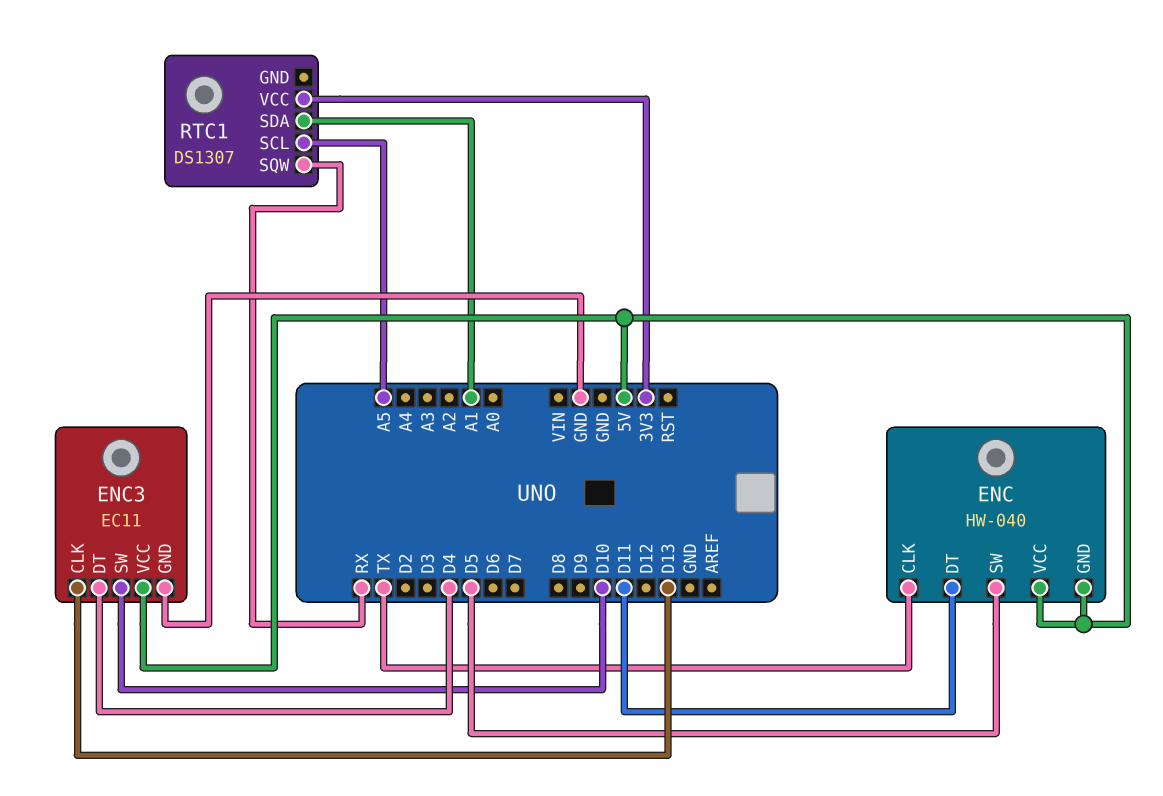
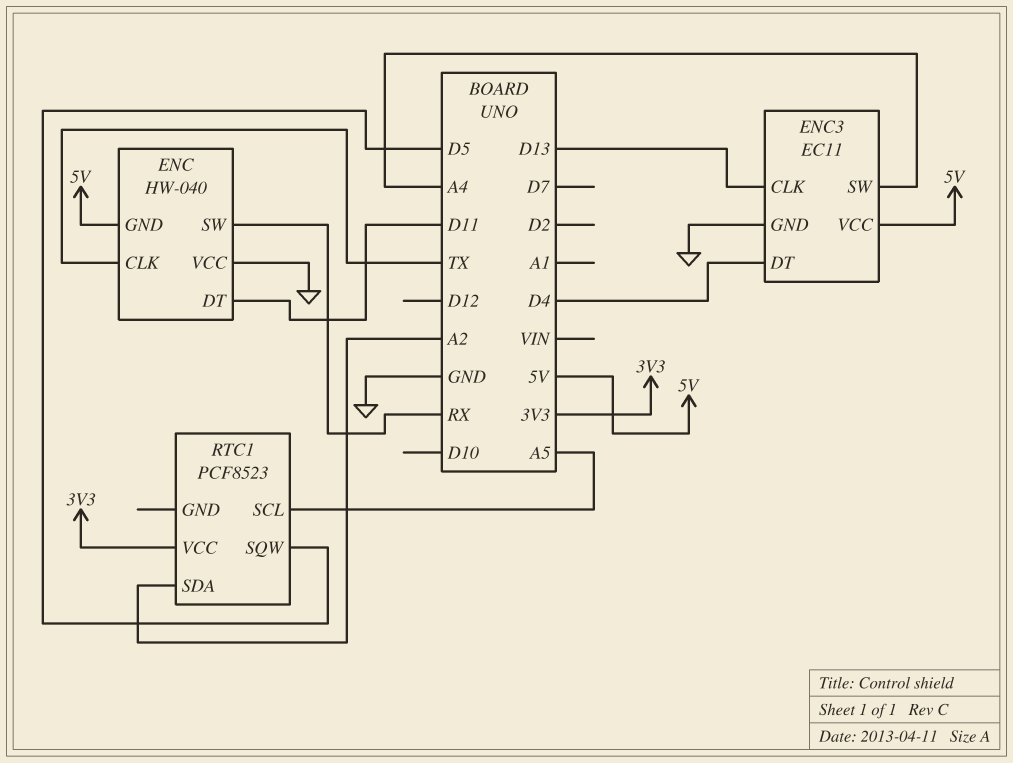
ENC pin SW: D5 -> RX
ENC pin VCC: 5V -> GND
ENC3 pin SW: D10 -> A4
RTC1: DS1307 -> PCF8523
RTC1 pin SDA: A1 -> A2
RTC1 pin SQW: RX -> D5

